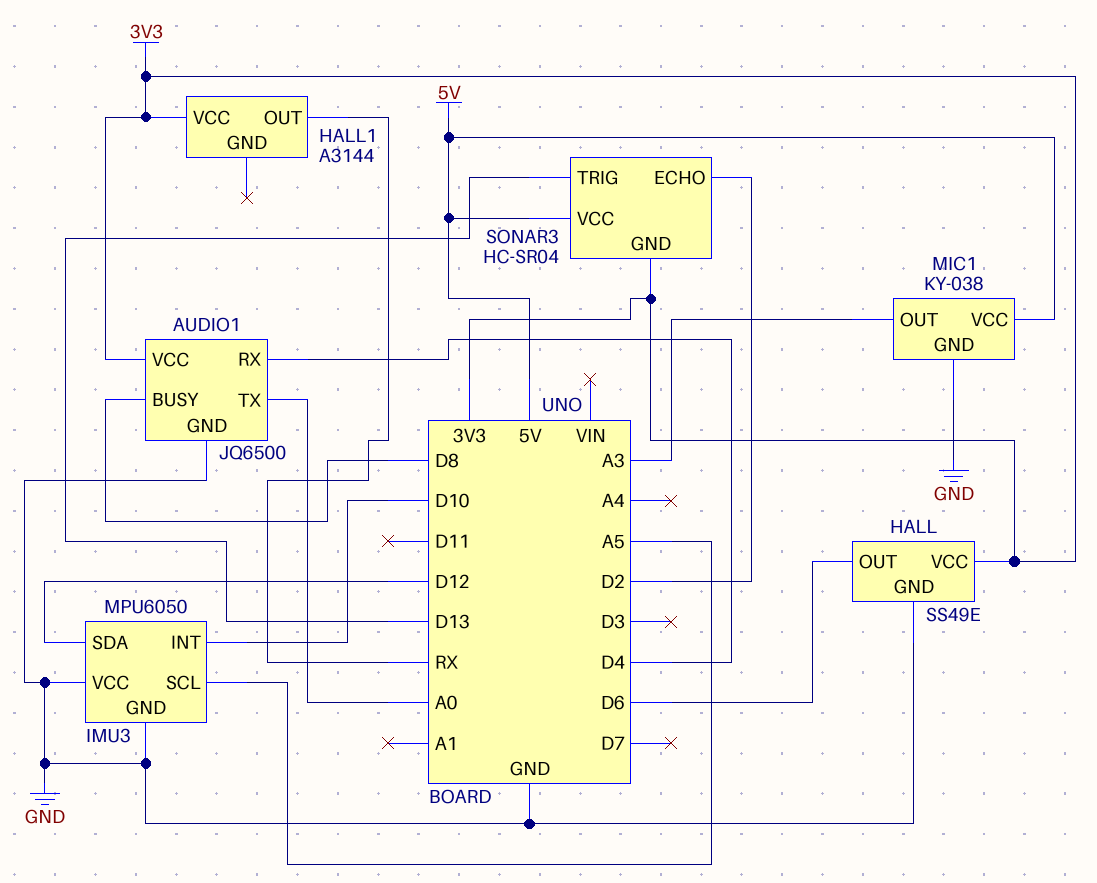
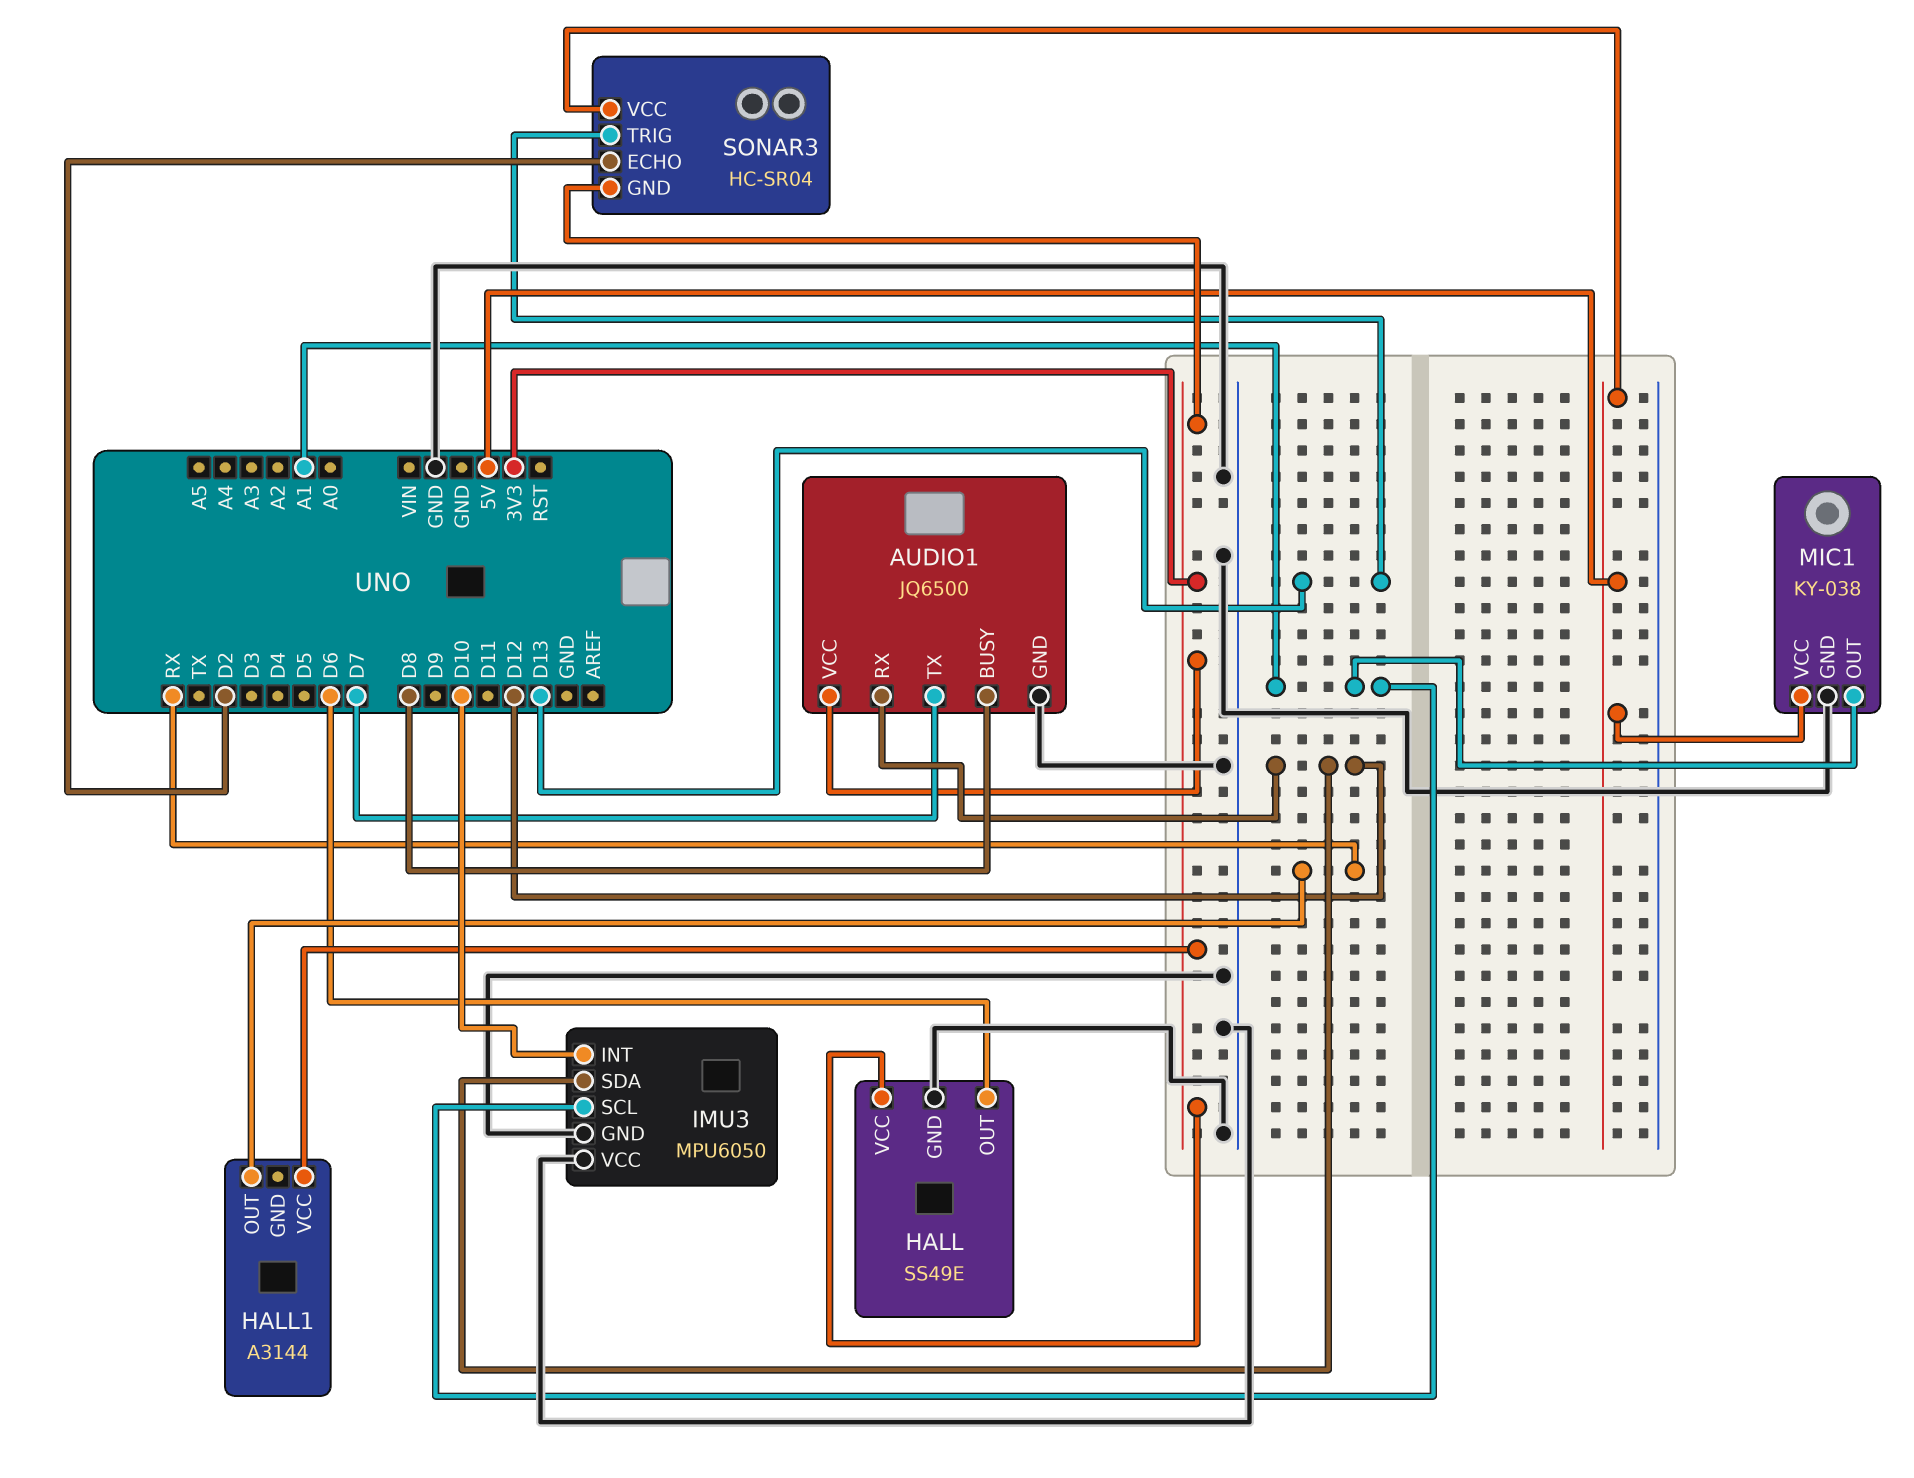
AUDIO1 pin RX: D4 -> D12
AUDIO1 pin TX: A0 -> D7
IMU3 pin SCL: A5 -> A1
MIC1 pin OUT: A3 -> A1

